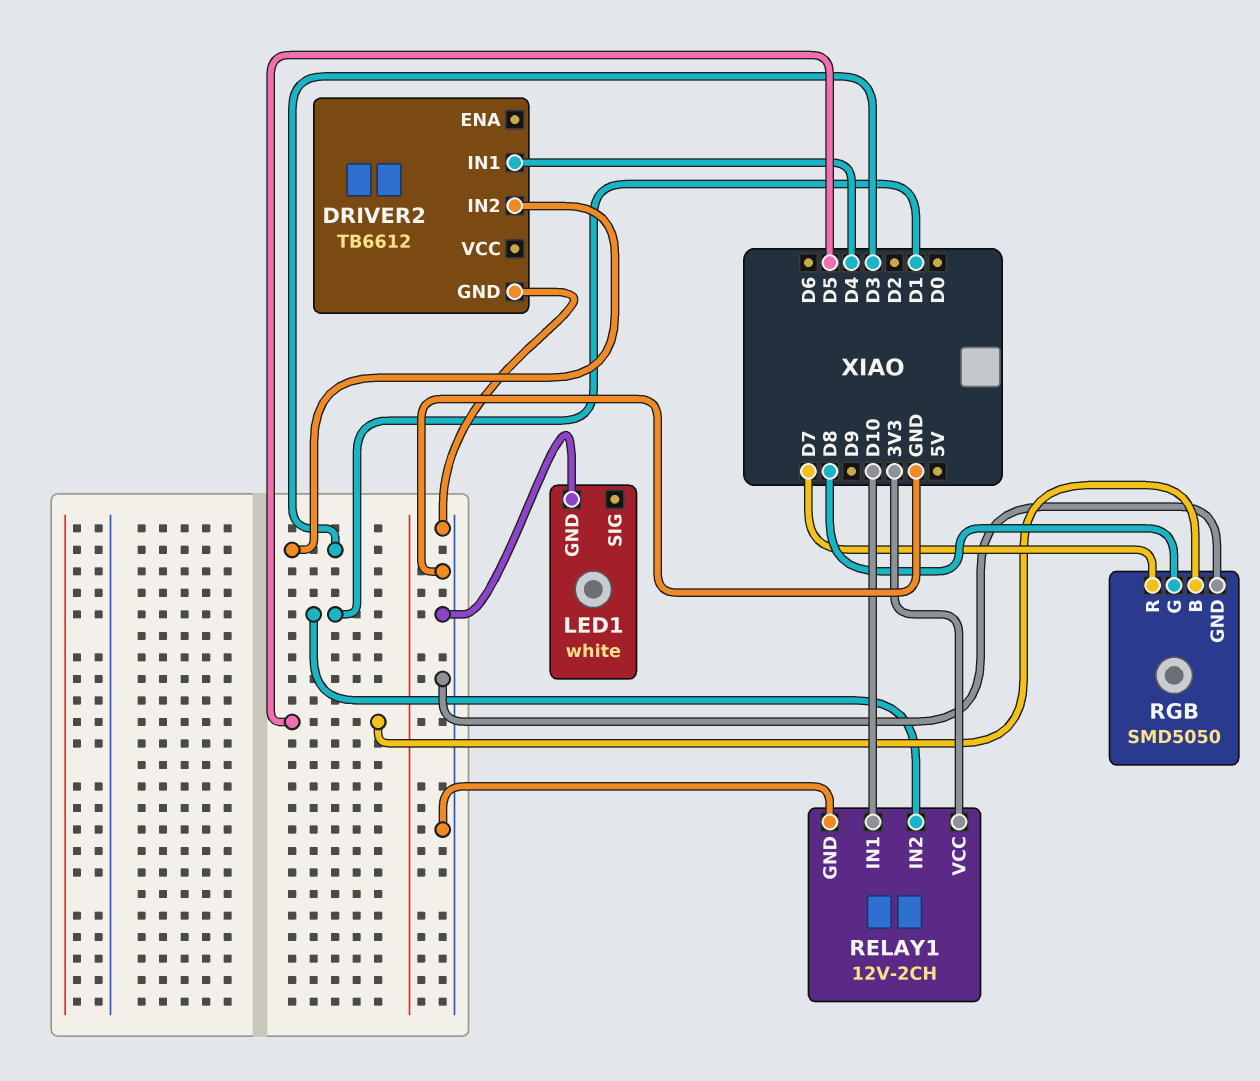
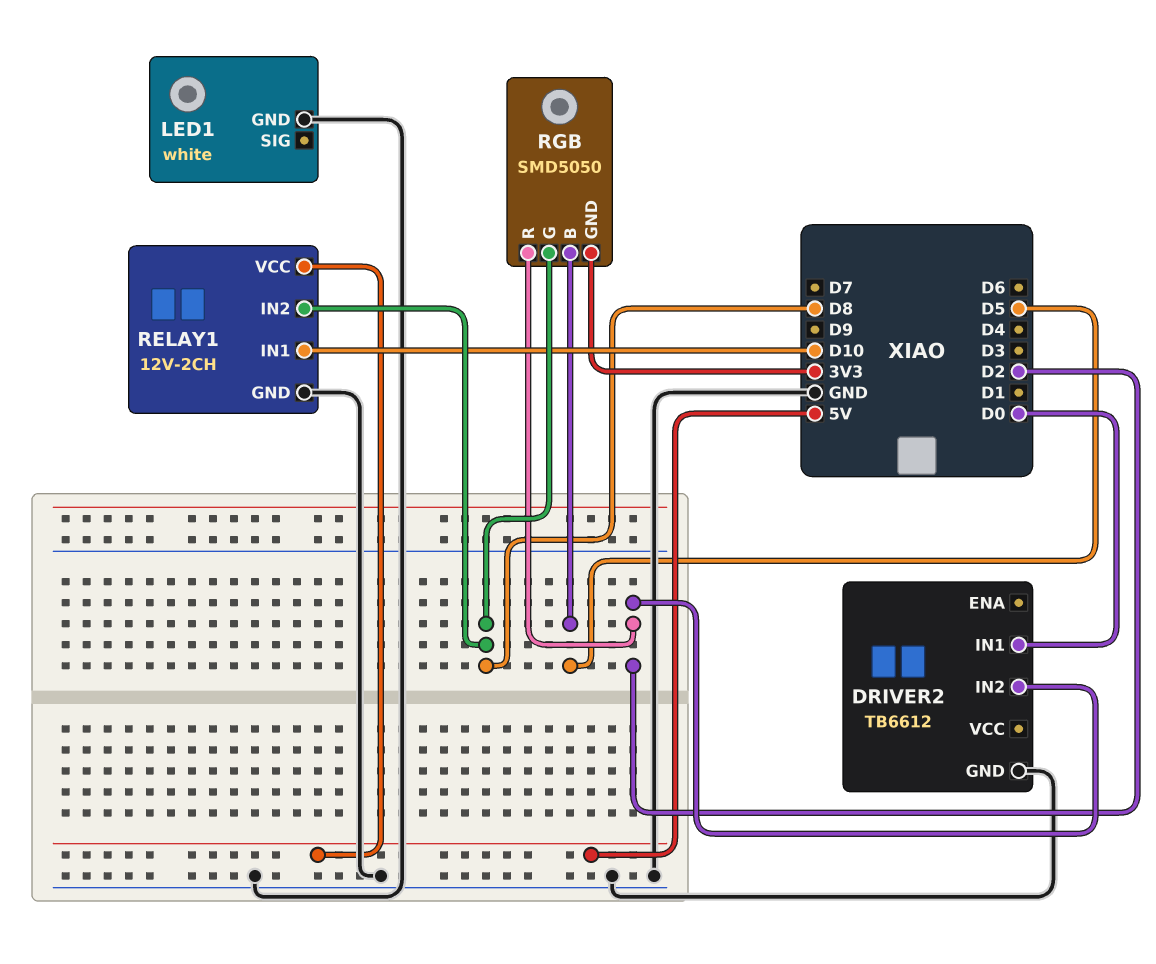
DRIVER2 pin IN1: D4 -> D0
DRIVER2 pin IN2: D3 -> D2
RELAY1 pin IN2: D1 -> D8
RELAY1 pin VCC: 3V3 -> 5V
RGB pin GND: GND -> 3V3
RGB pin R: D7 -> D2

